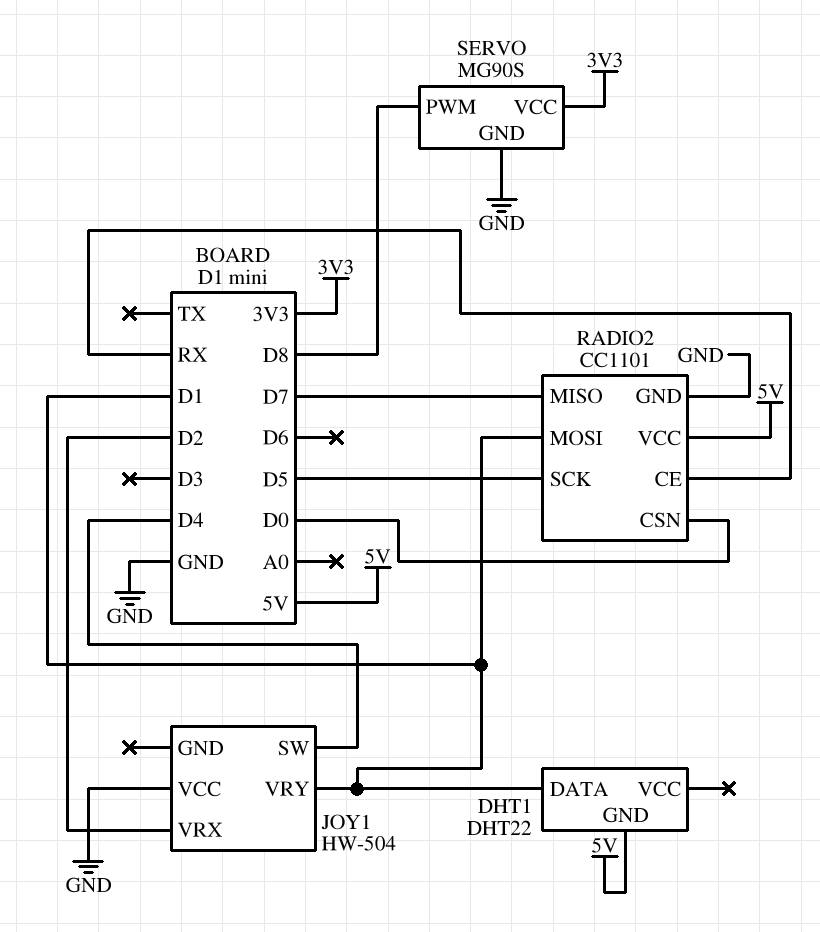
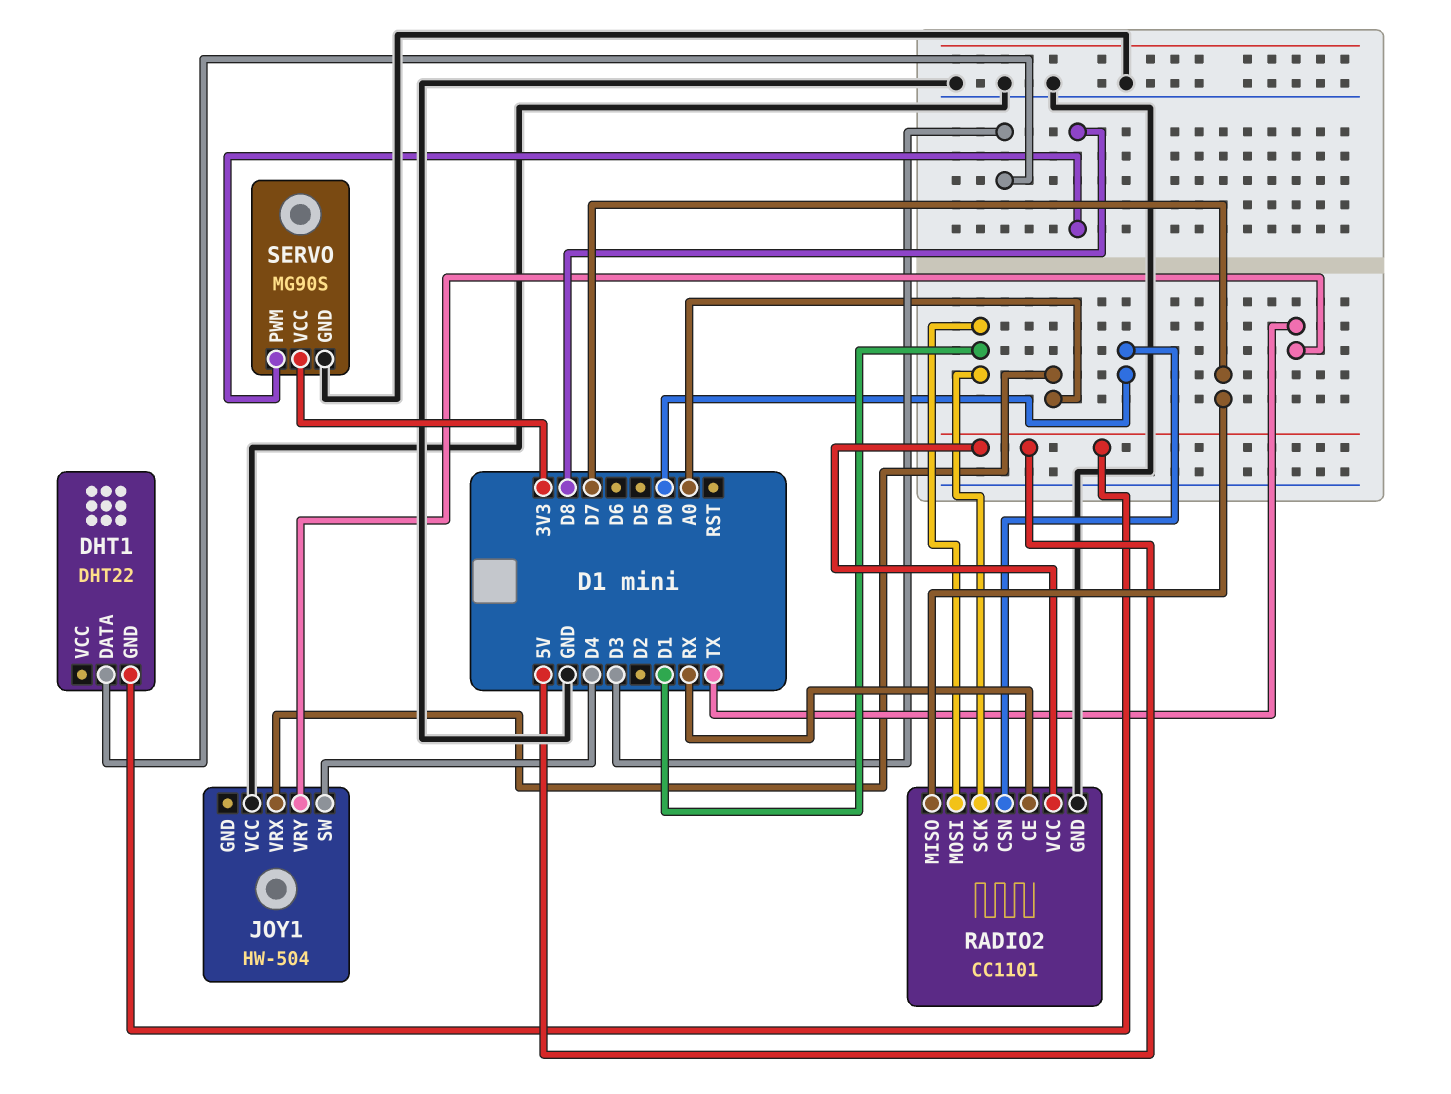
DHT1 pin DATA: D1 -> D3
JOY1 pin VRX: D2 -> A0
JOY1 pin VRY: D1 -> TX
RADIO2 pin SCK: D5 -> D1

